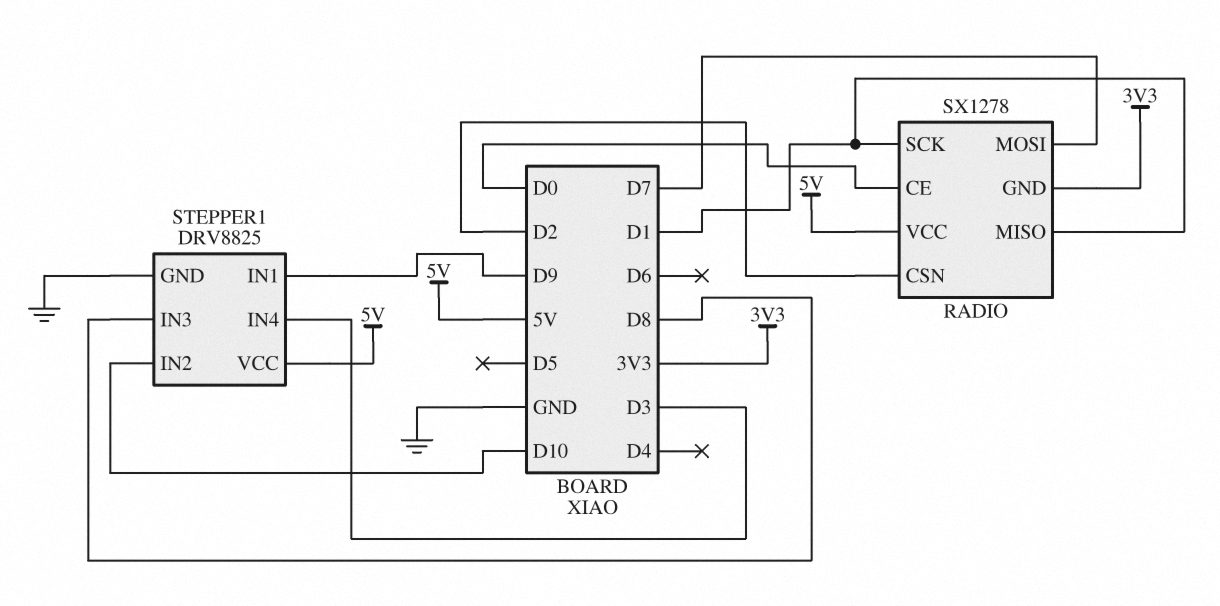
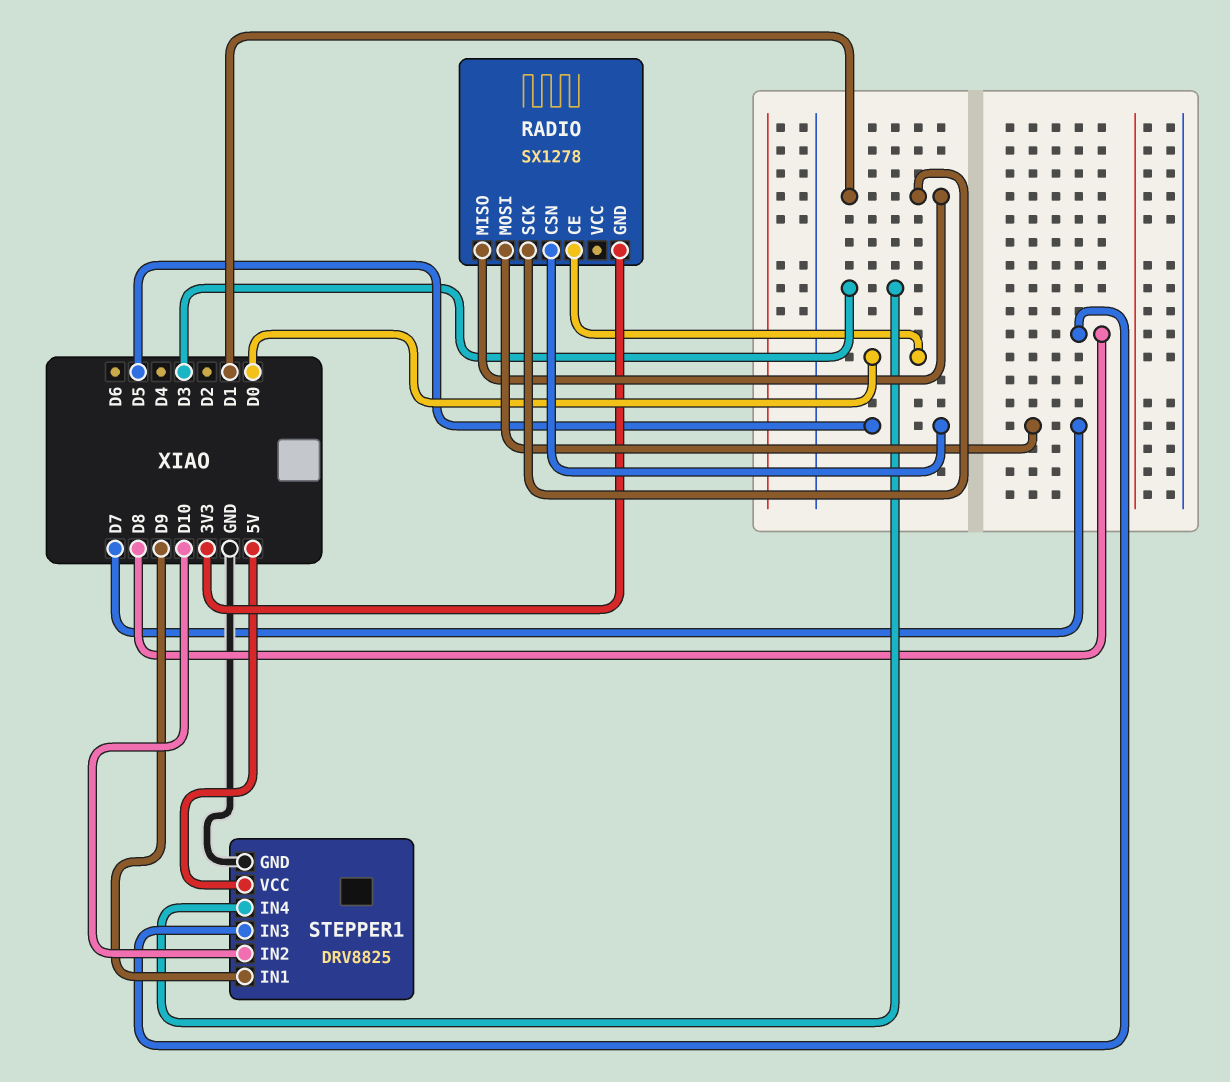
RADIO pin CSN: D2 -> D5
RADIO pin VCC: 5V -> none

